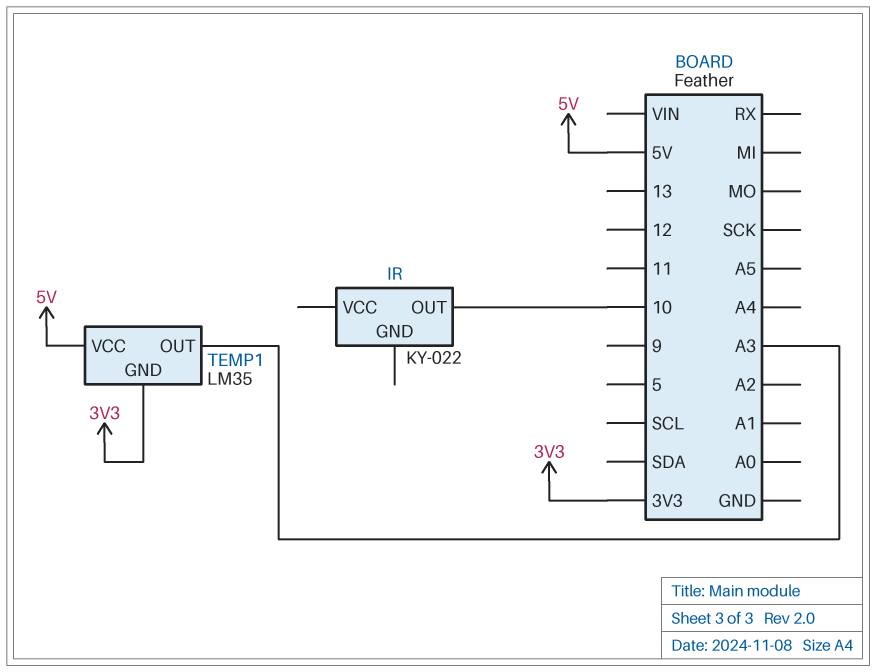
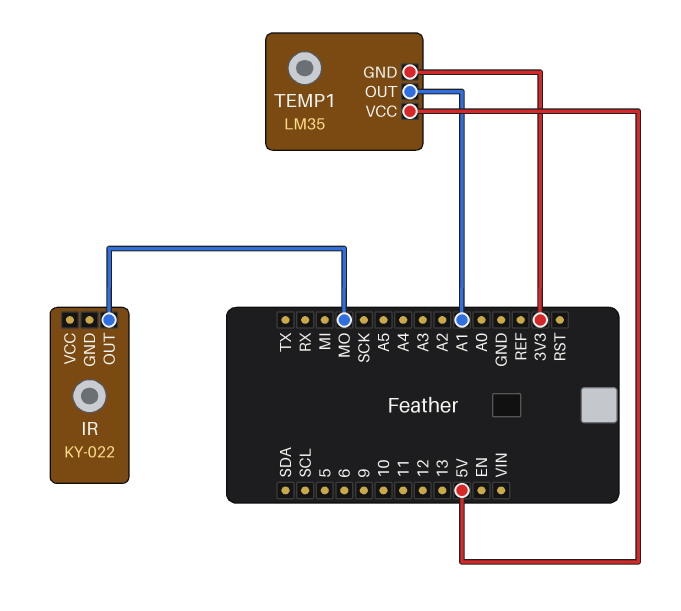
IR pin OUT: 10 -> MO
TEMP1 pin OUT: A3 -> A1

